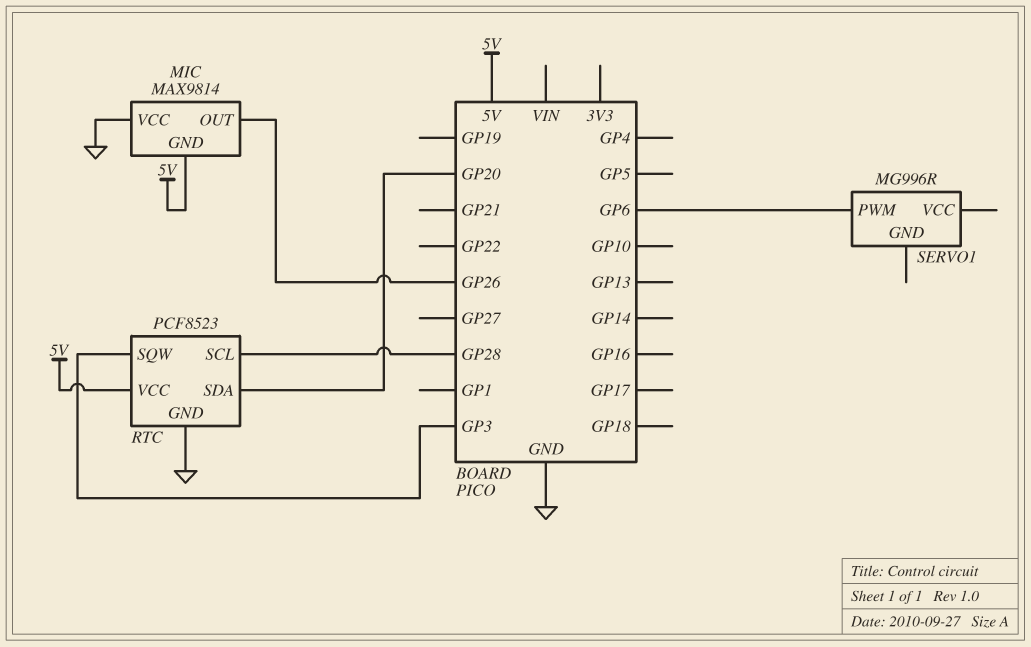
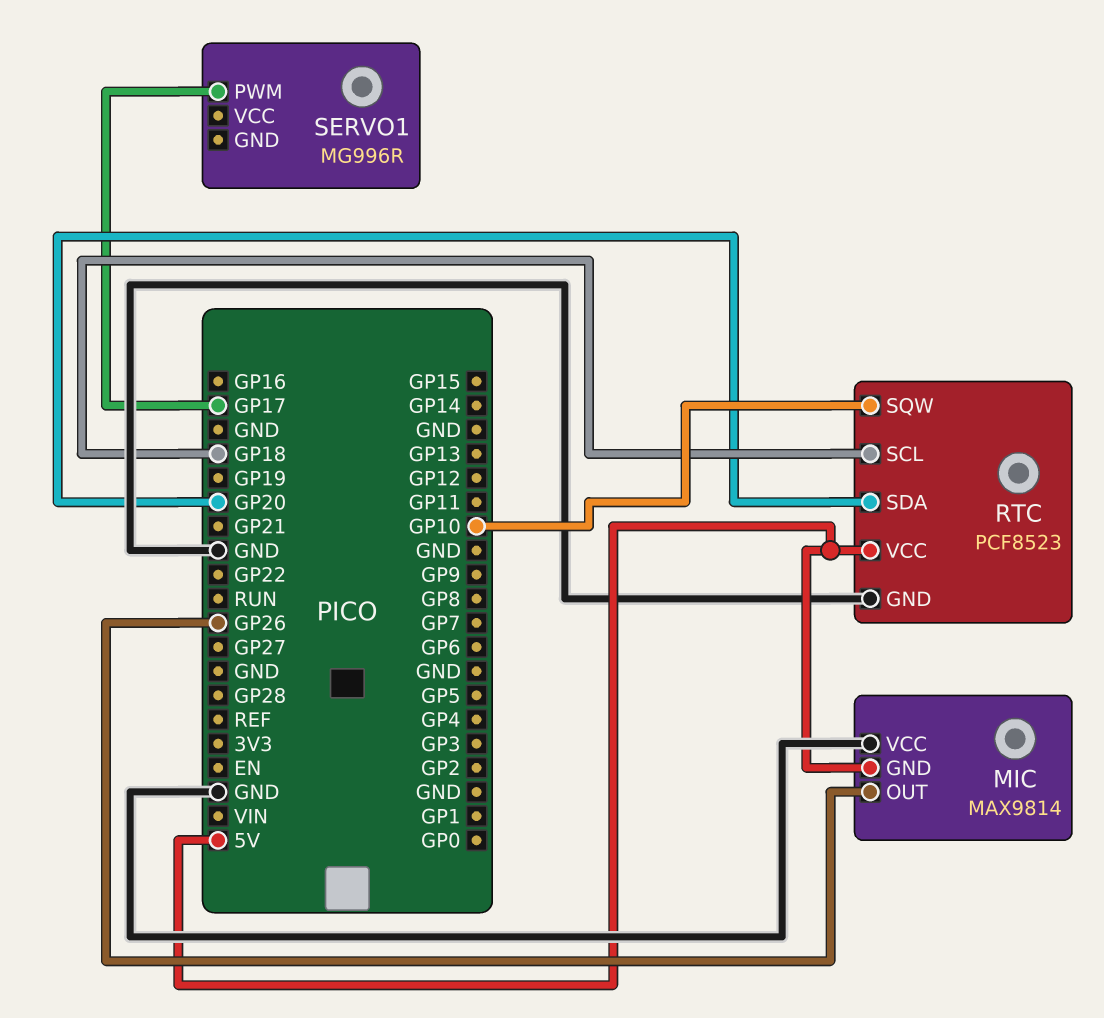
RTC pin SCL: GP28 -> GP18
RTC pin SQW: GP3 -> GP10
SERVO1 pin PWM: GP6 -> GP17

